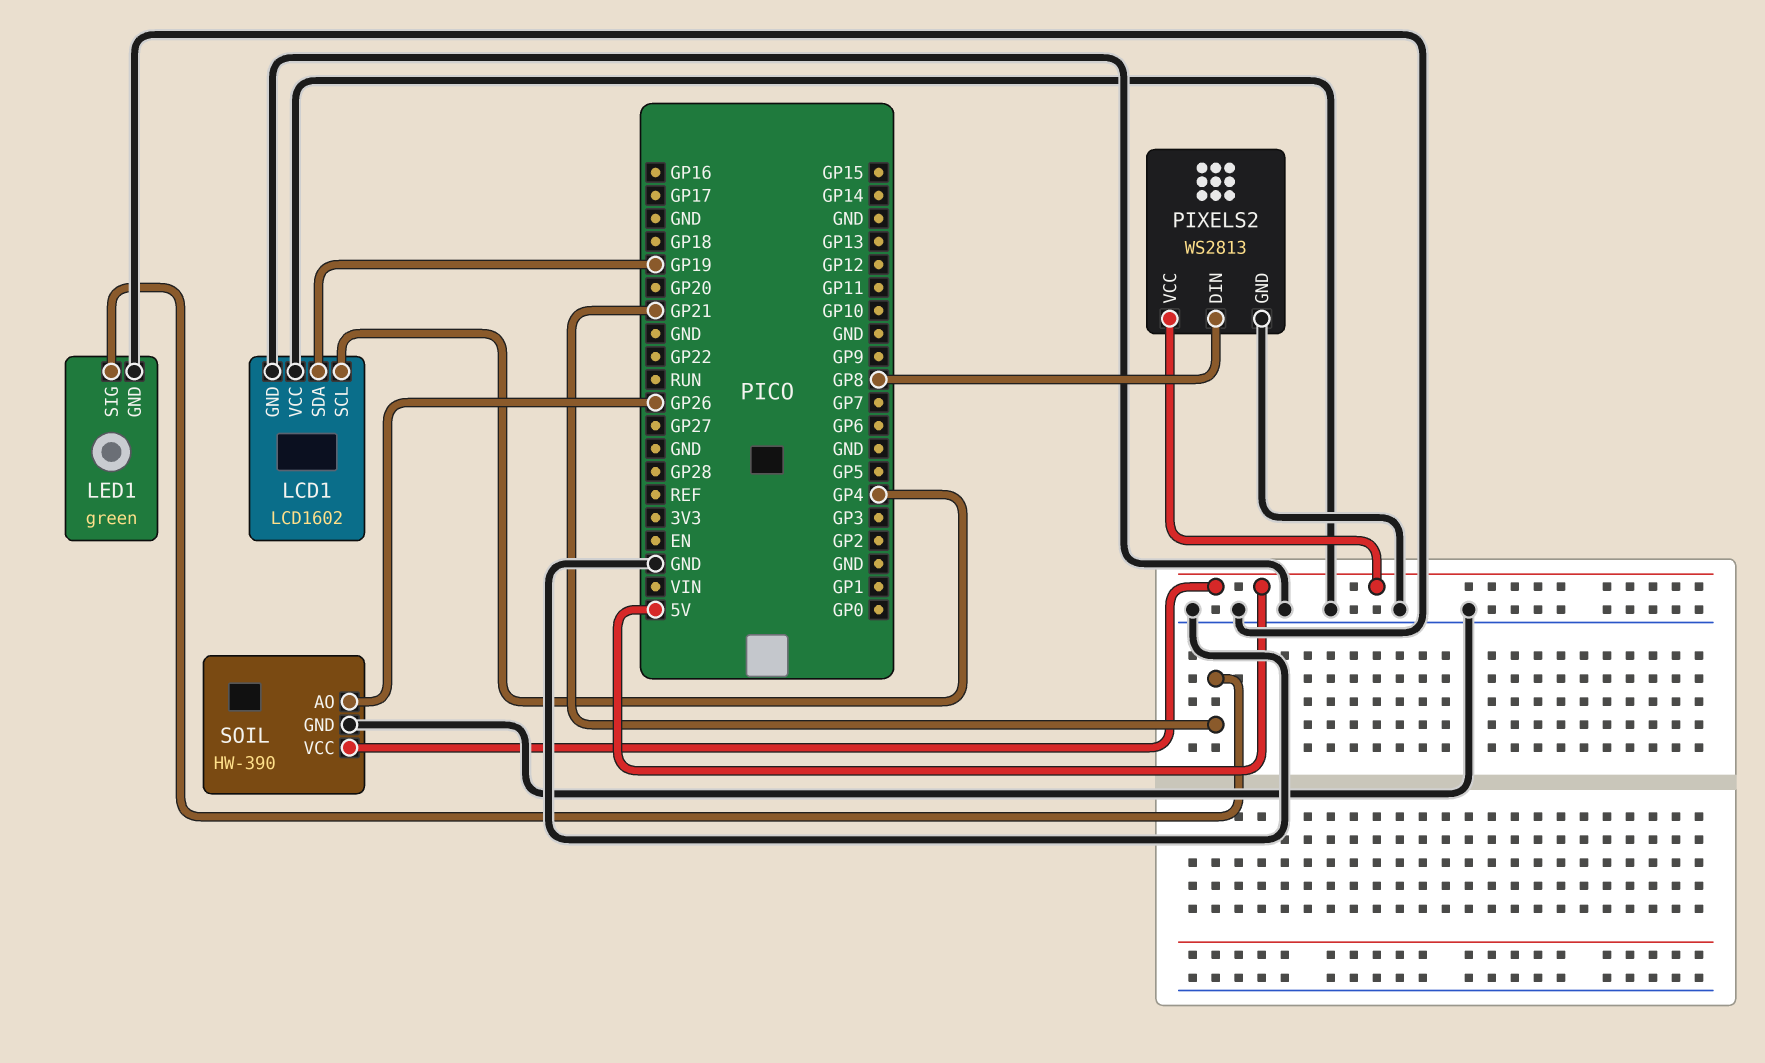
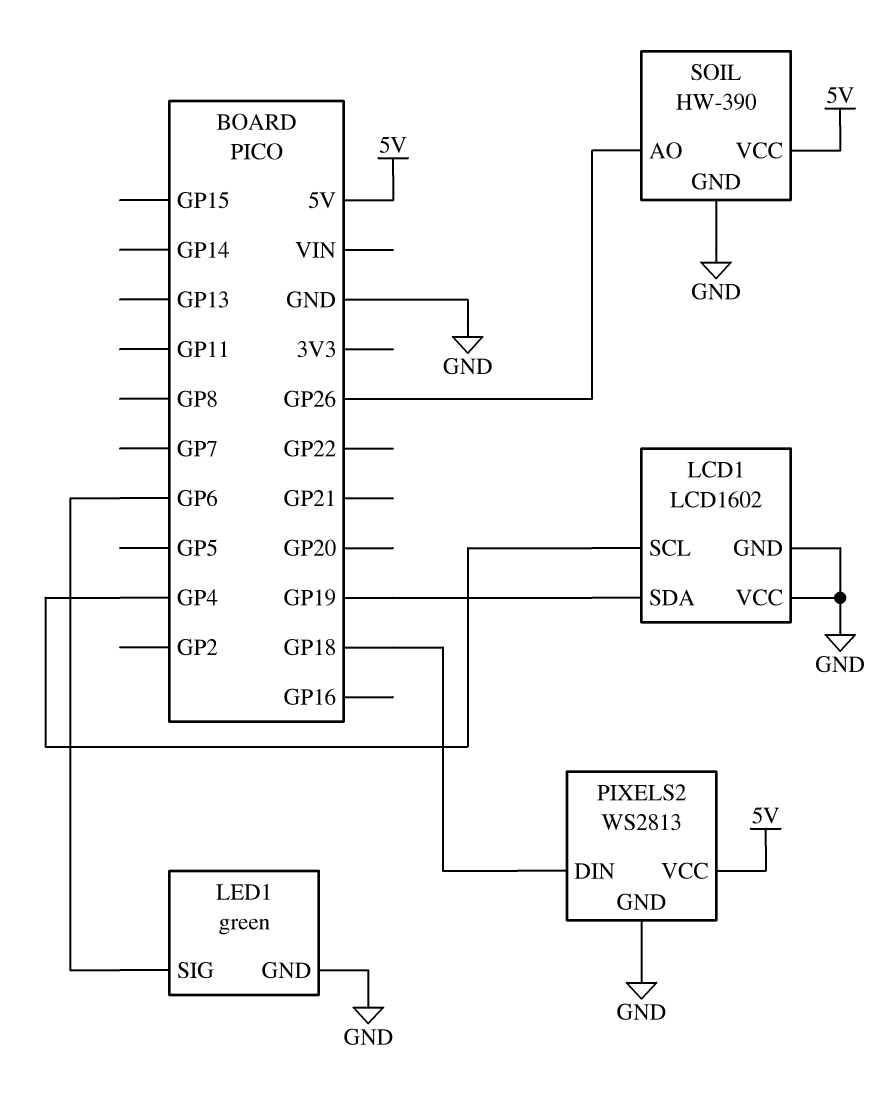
LED1 pin SIG: GP21 -> GP6
PIXELS2 pin DIN: GP8 -> GP18

